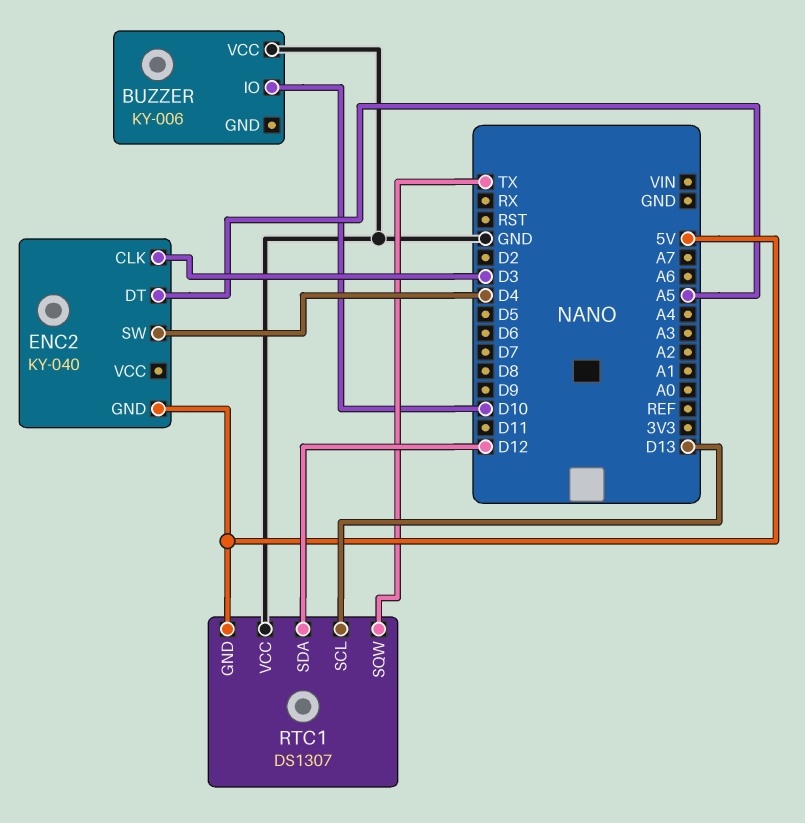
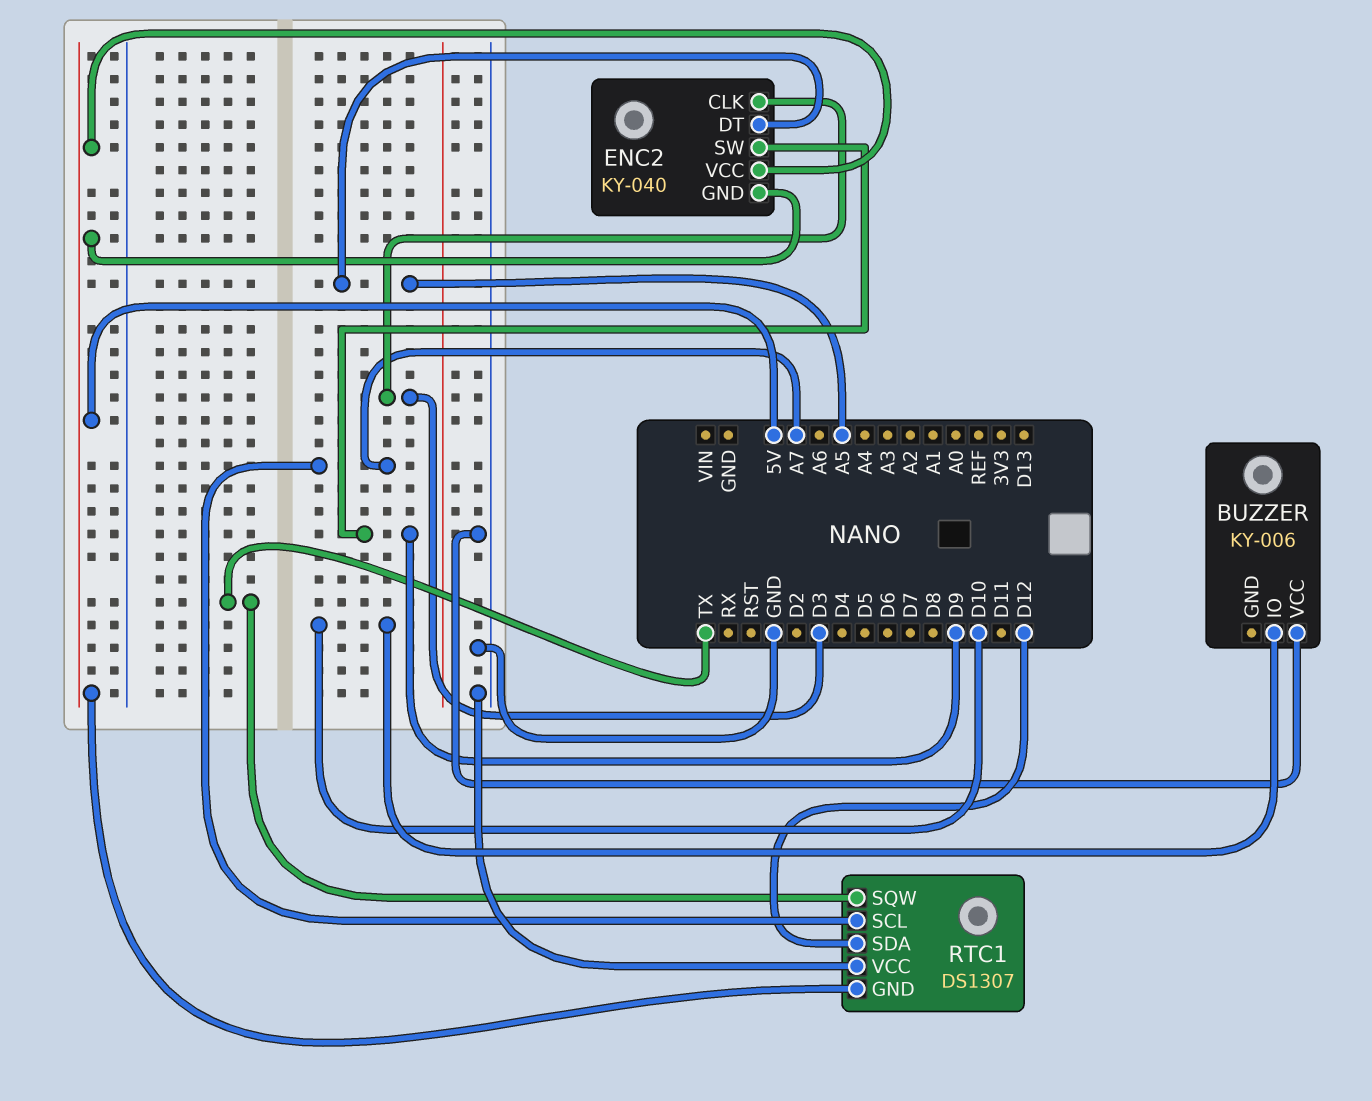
ENC2 pin SW: D4 -> D9
ENC2 pin VCC: none -> 5V
RTC1 pin SCL: D13 -> A7

